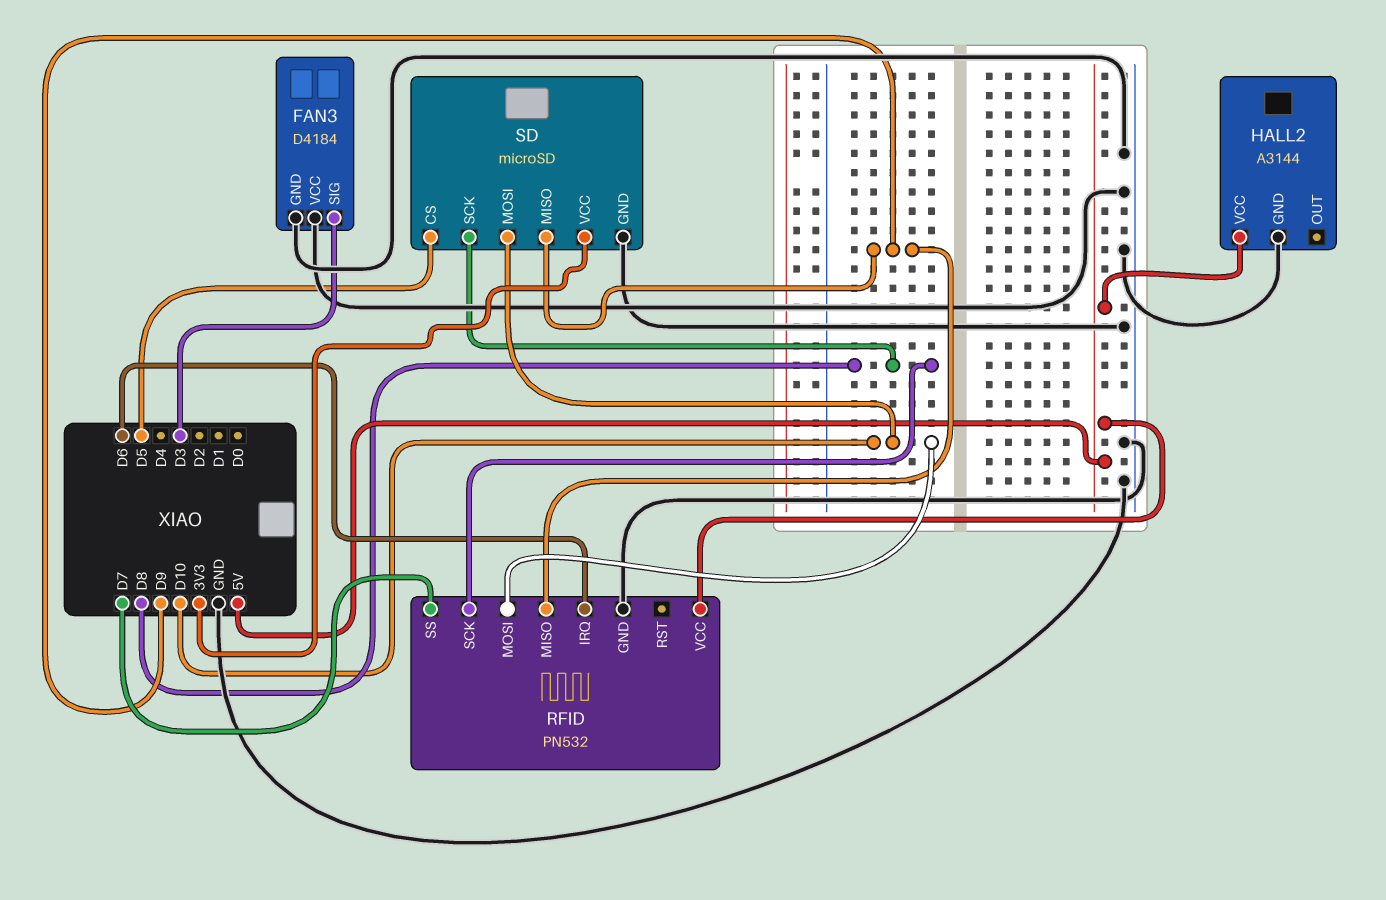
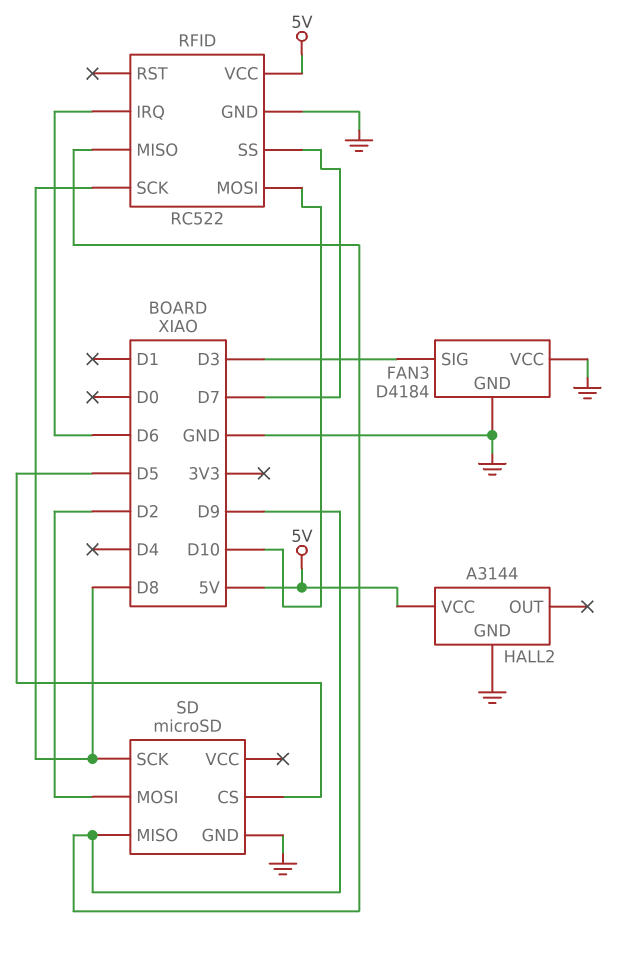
RFID: PN532 -> RC522
SD pin MOSI: D10 -> D2
SD pin VCC: 3V3 -> none

